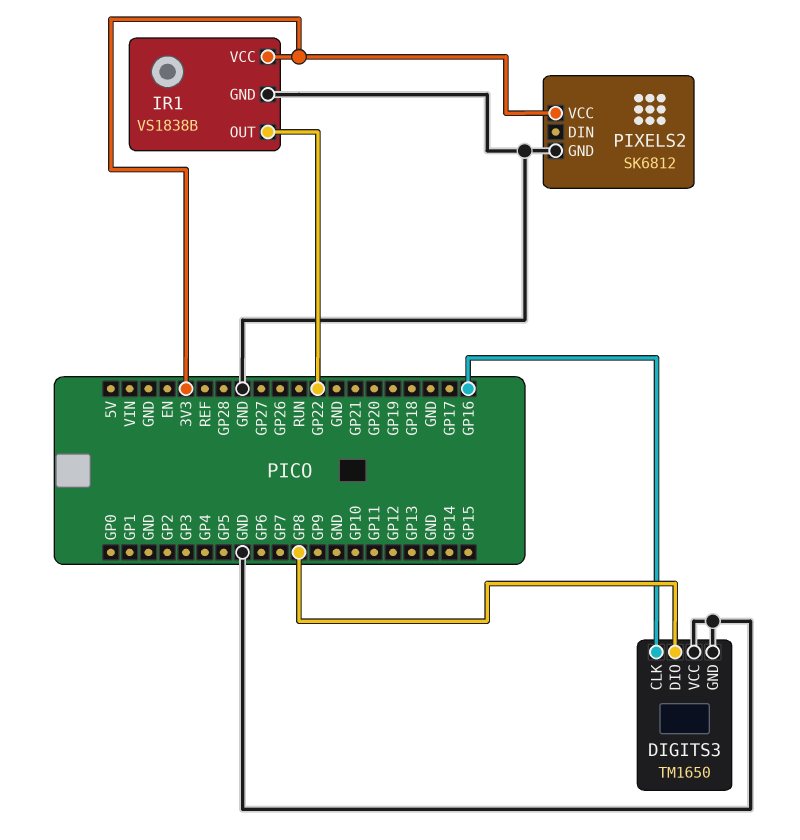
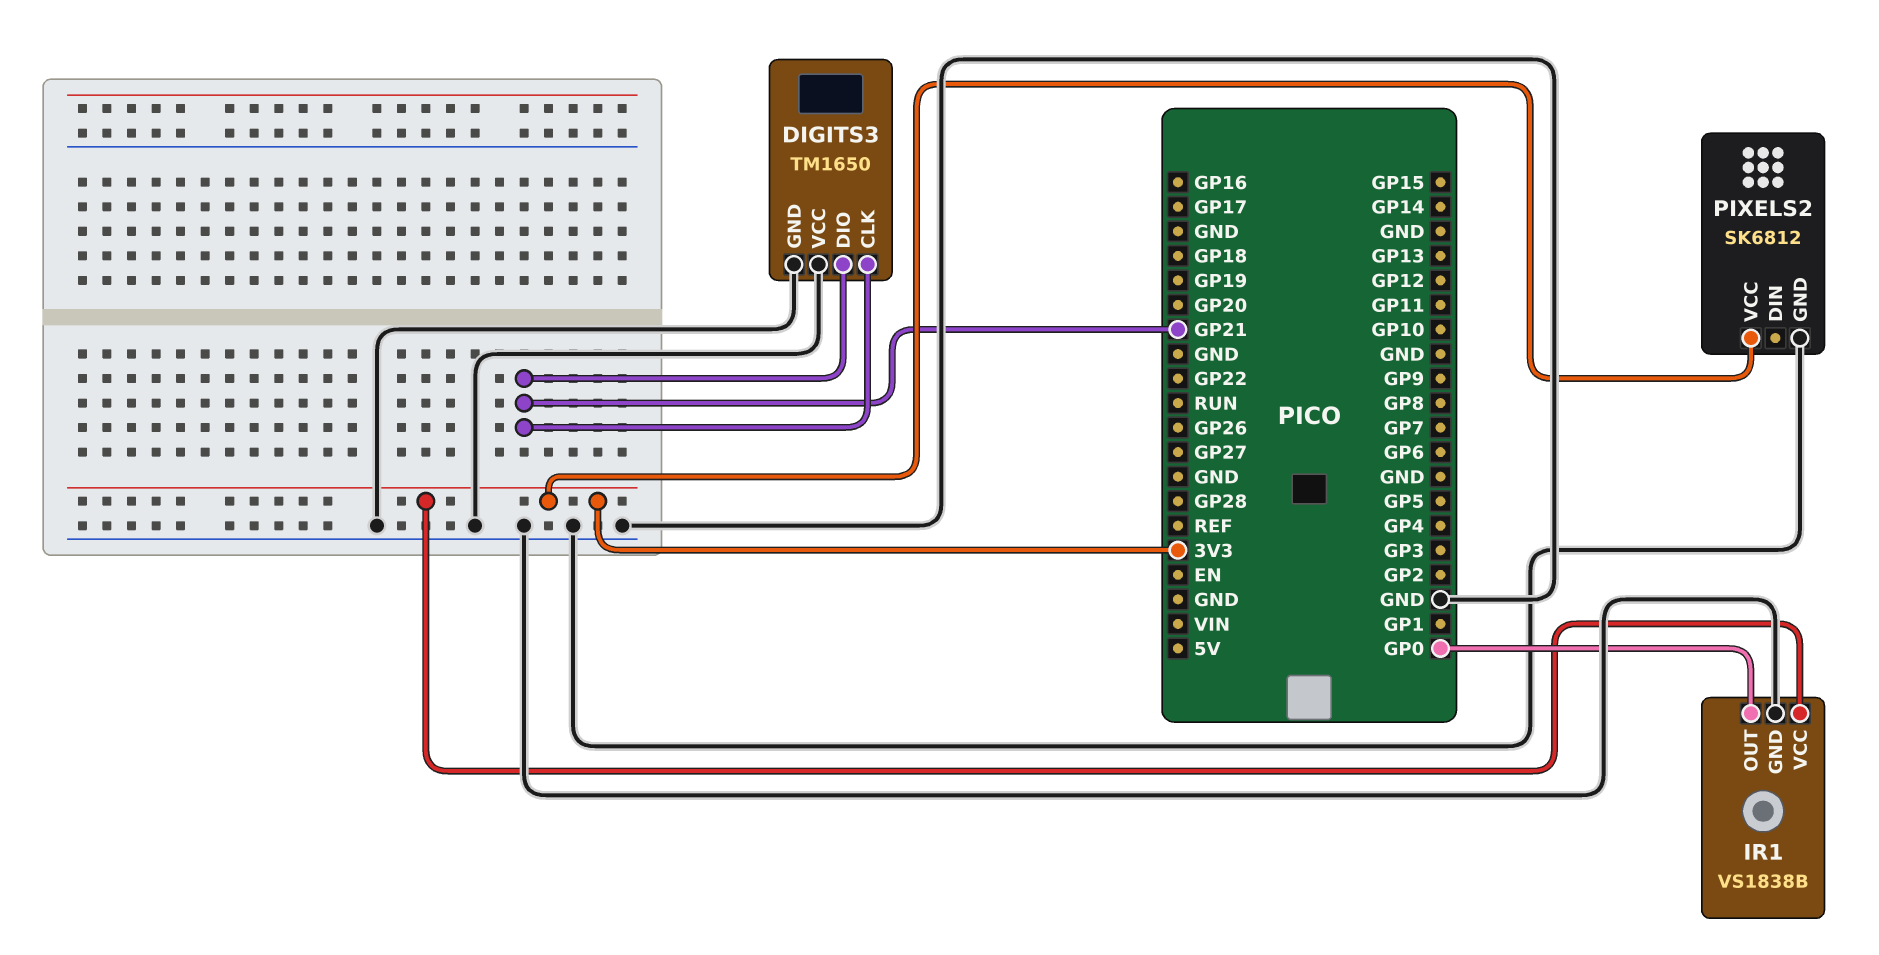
DIGITS3 pin CLK: GP16 -> GP21
DIGITS3 pin DIO: GP8 -> GP21
IR1 pin OUT: GP22 -> GP0

